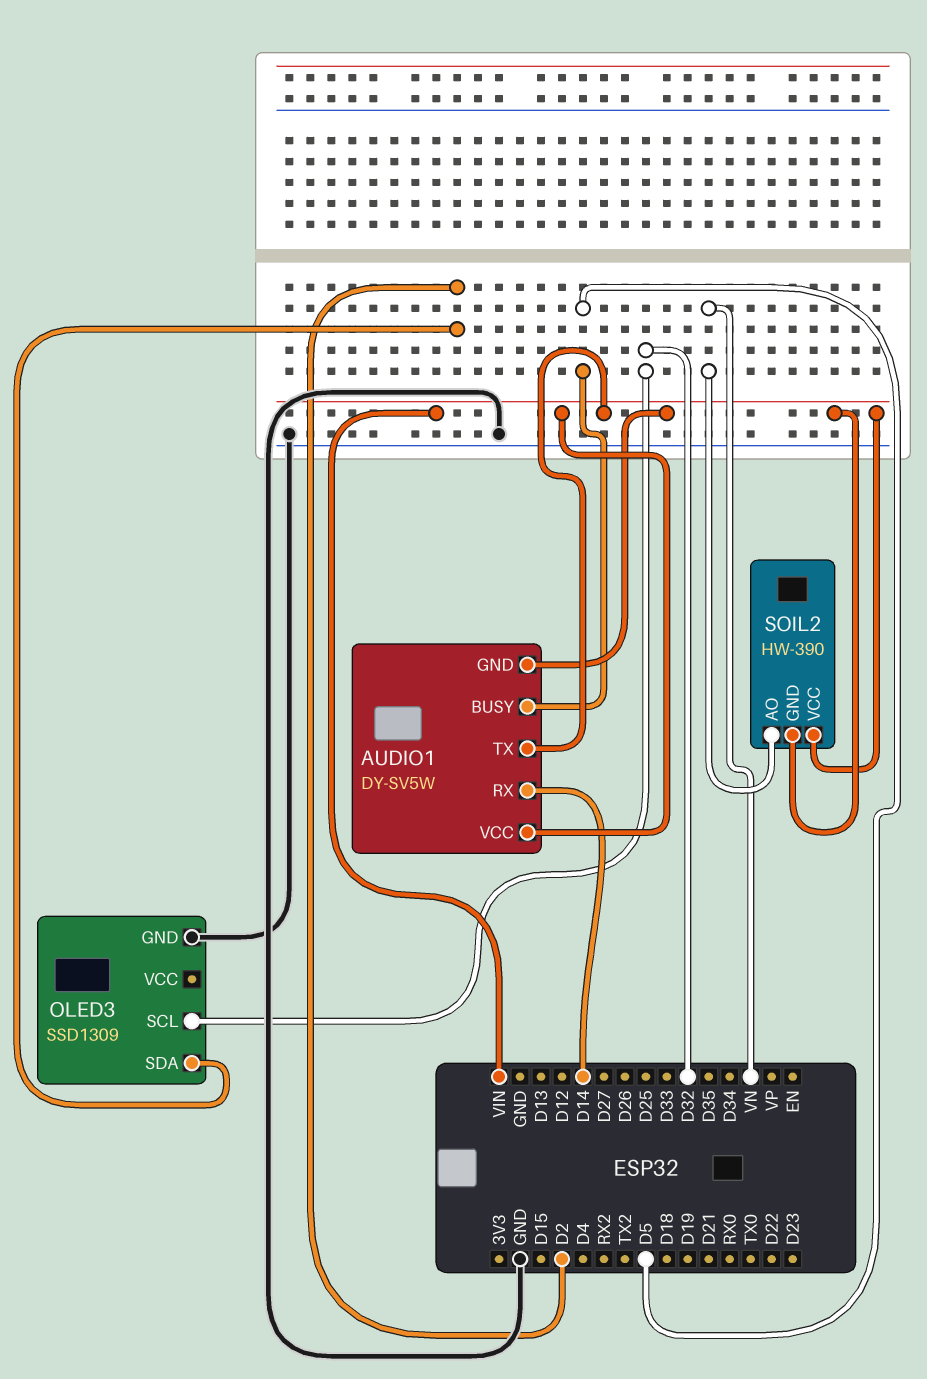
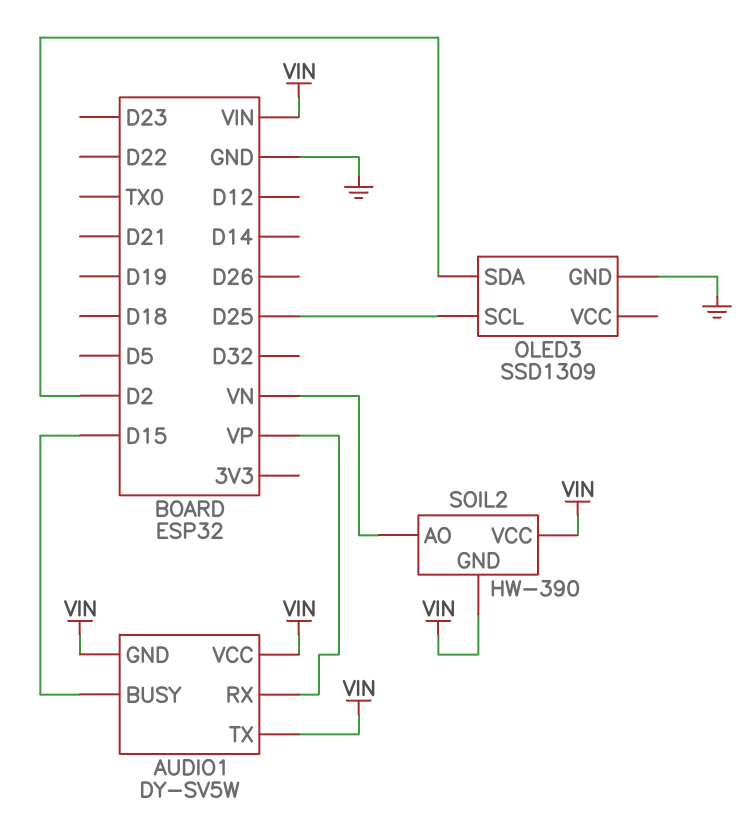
AUDIO1 pin BUSY: D5 -> D15
AUDIO1 pin RX: D14 -> VP
OLED3 pin SCL: D32 -> D25

